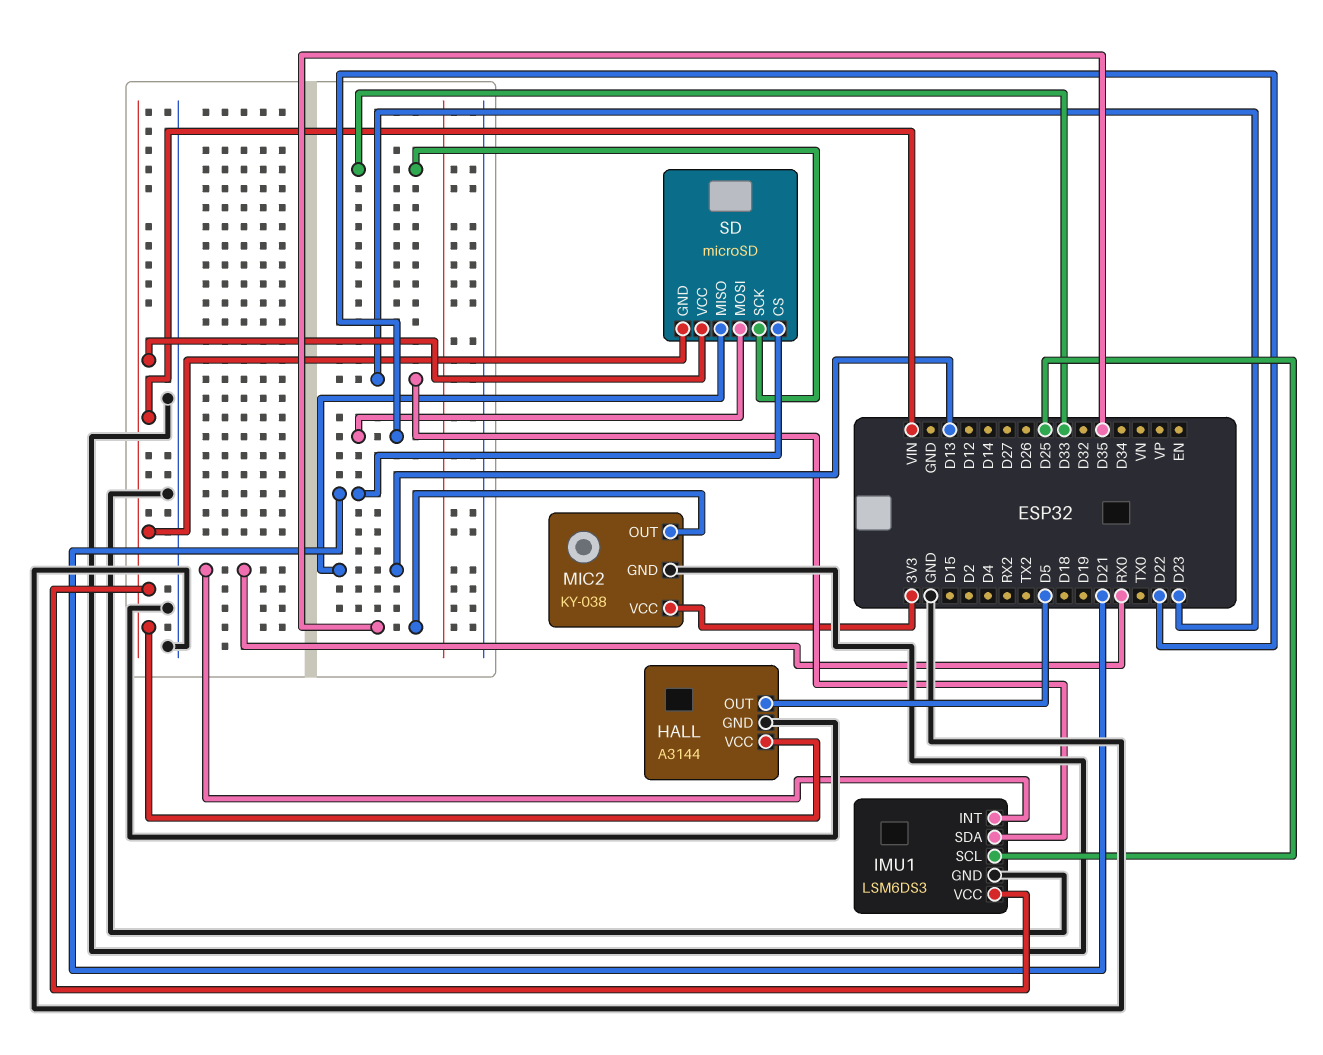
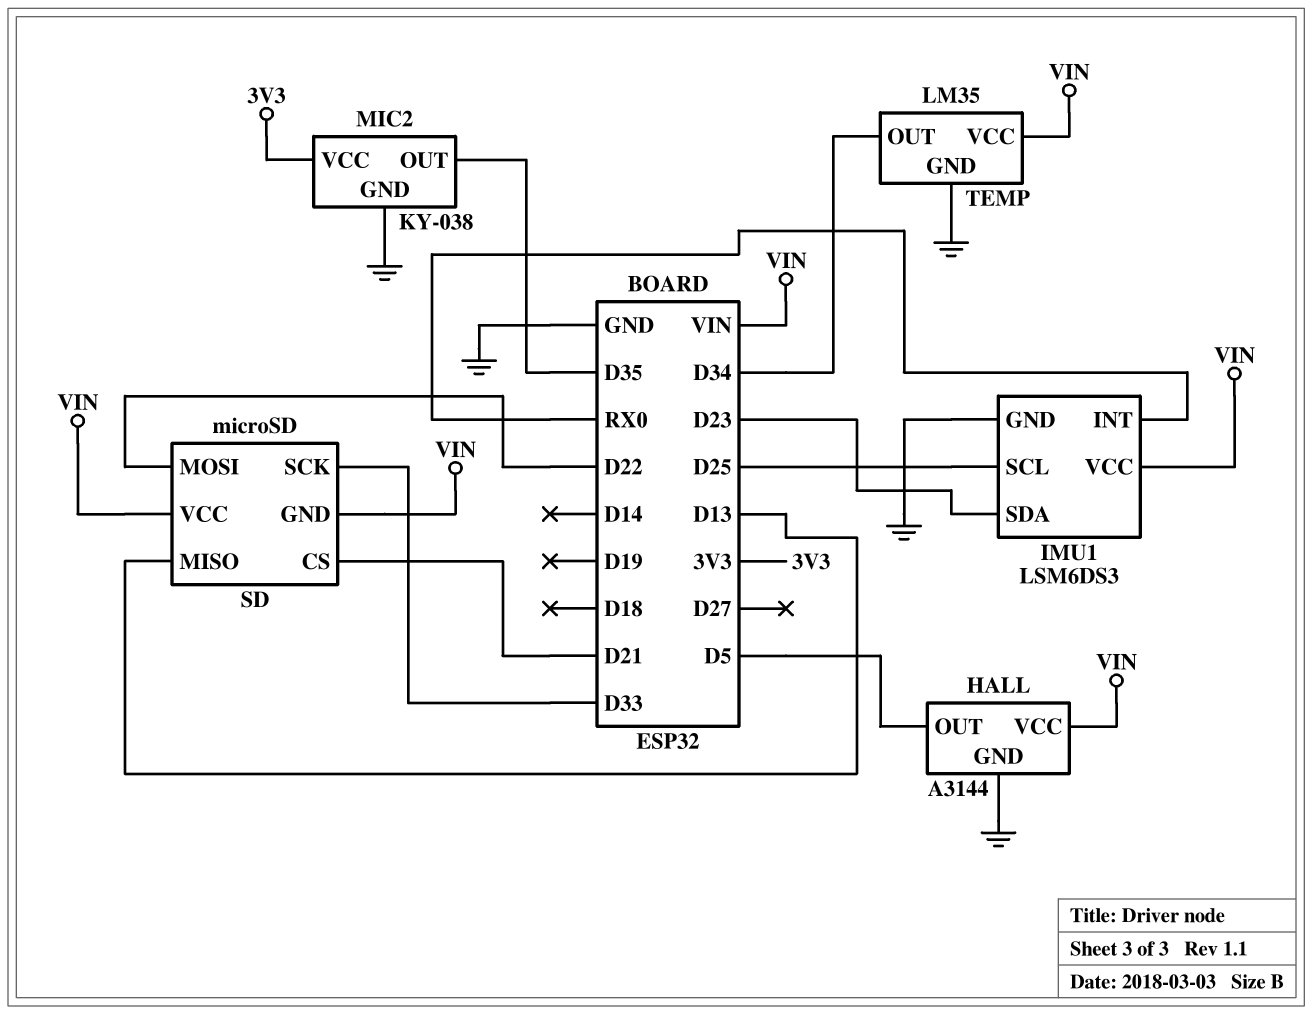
TEMP: none -> LM35
TEMP pin GND: none -> GND
TEMP pin OUT: none -> D34
TEMP pin VCC: none -> VIN

